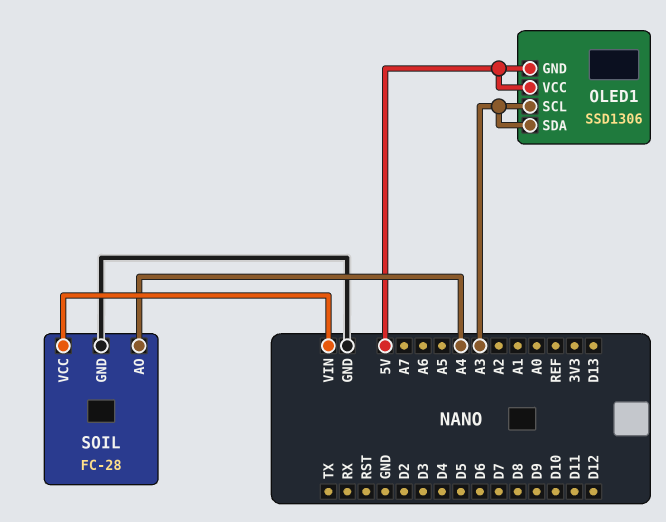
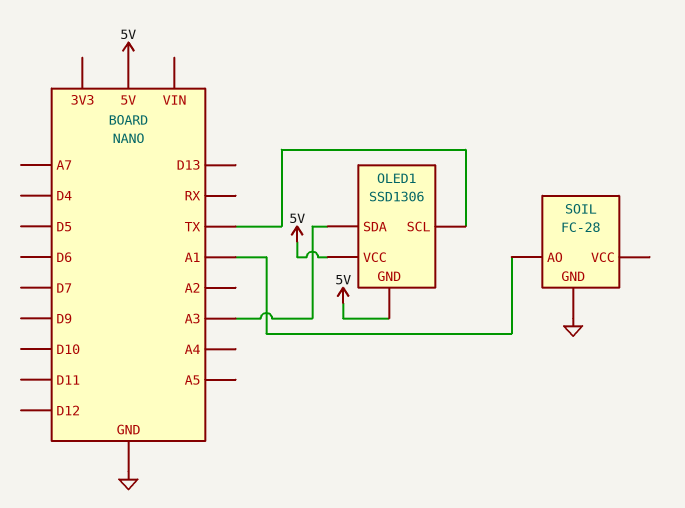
OLED1 pin SCL: A3 -> TX
SOIL pin AO: A4 -> A1
SOIL pin VCC: VIN -> none

